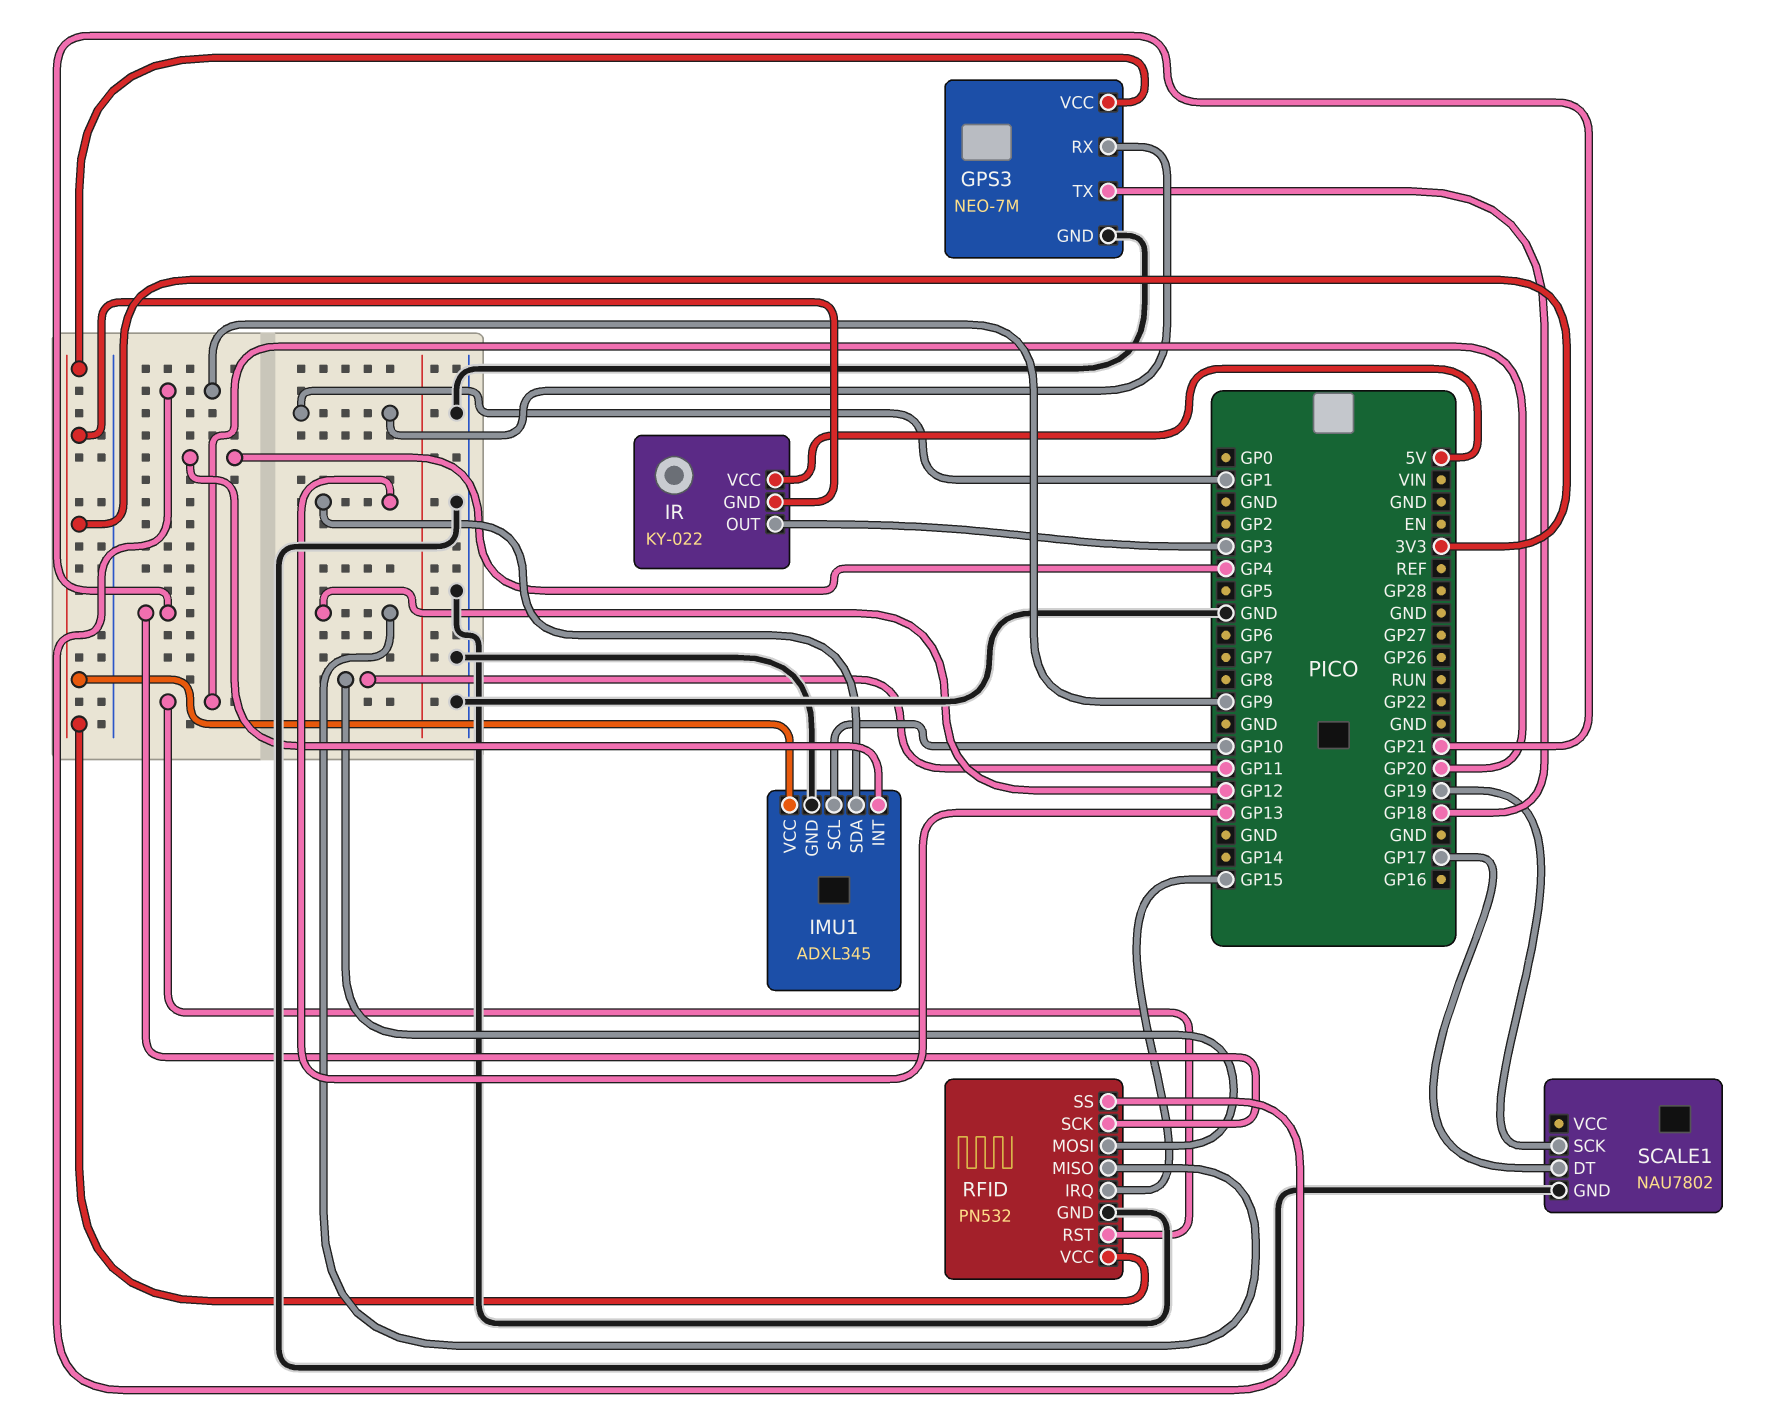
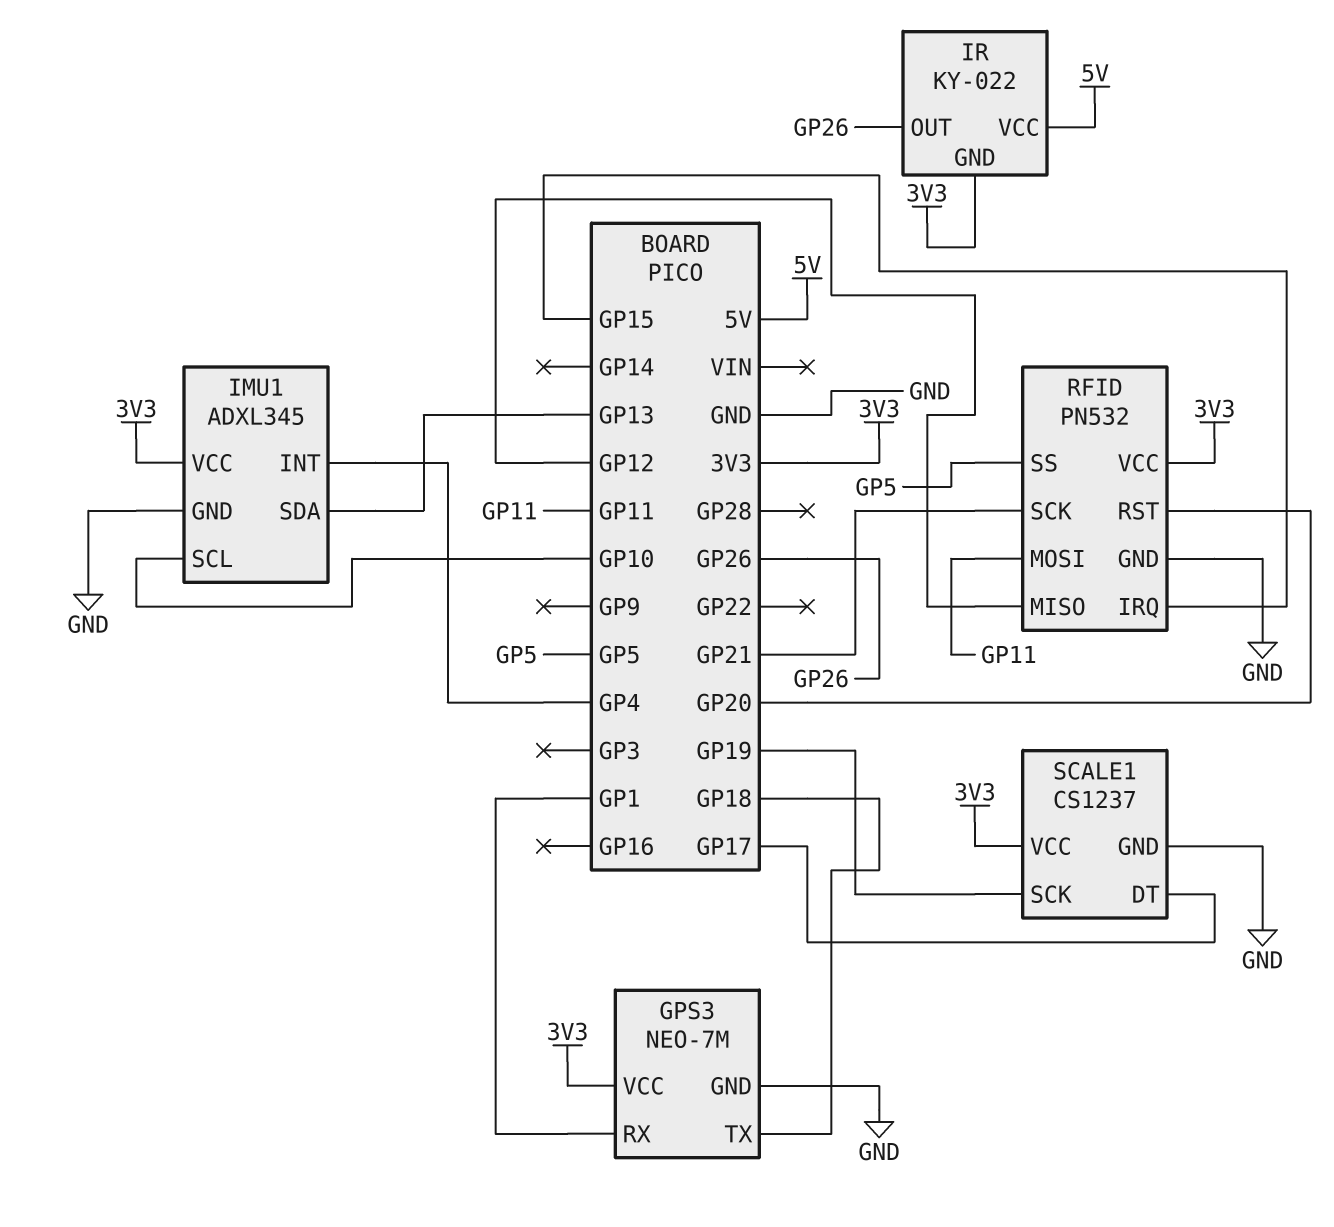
IR pin OUT: GP3 -> GP26
RFID pin SS: GP9 -> GP5
SCALE1: NAU7802 -> CS1237
SCALE1 pin VCC: none -> 3V3

